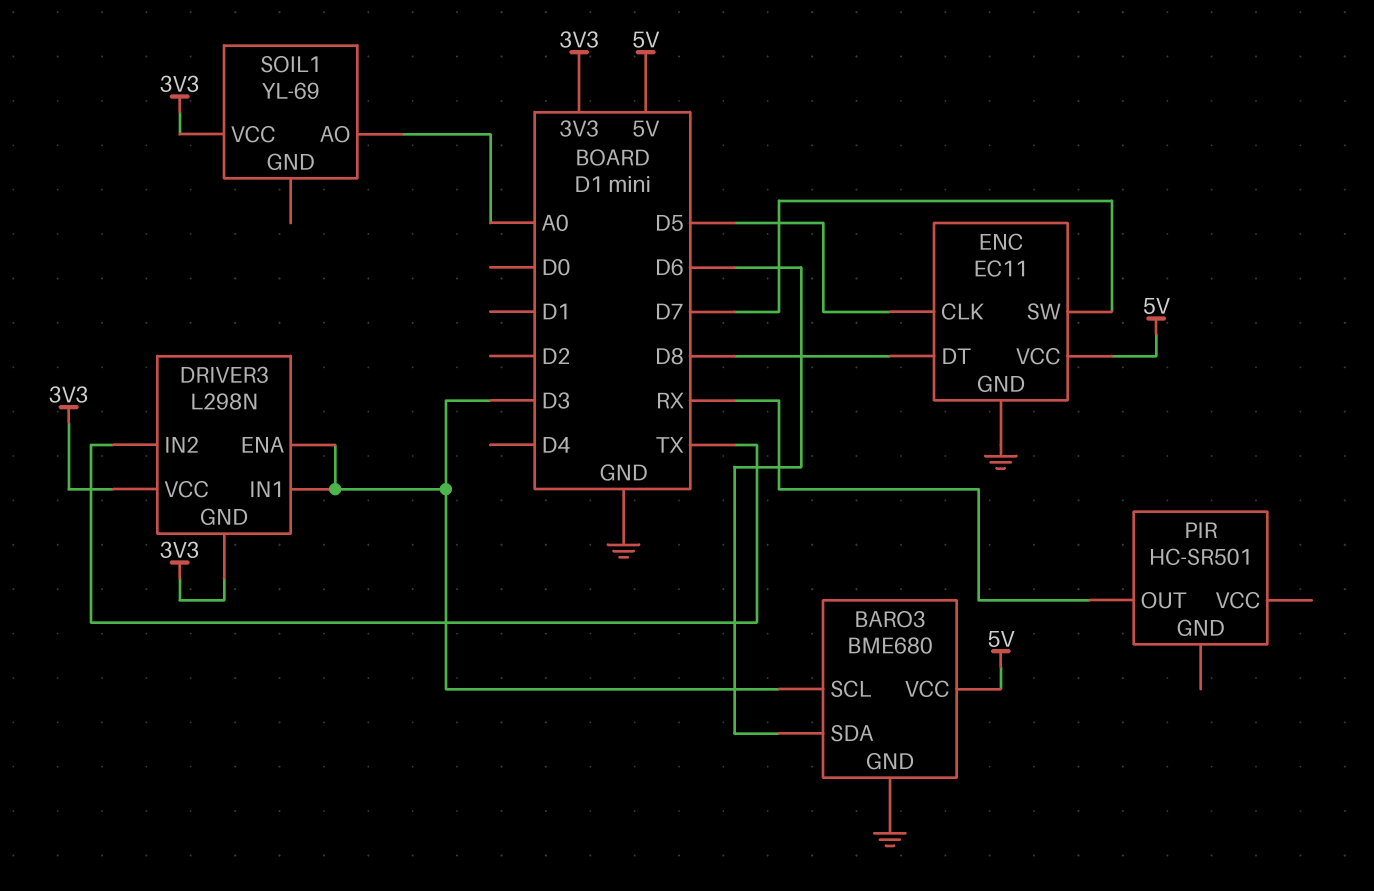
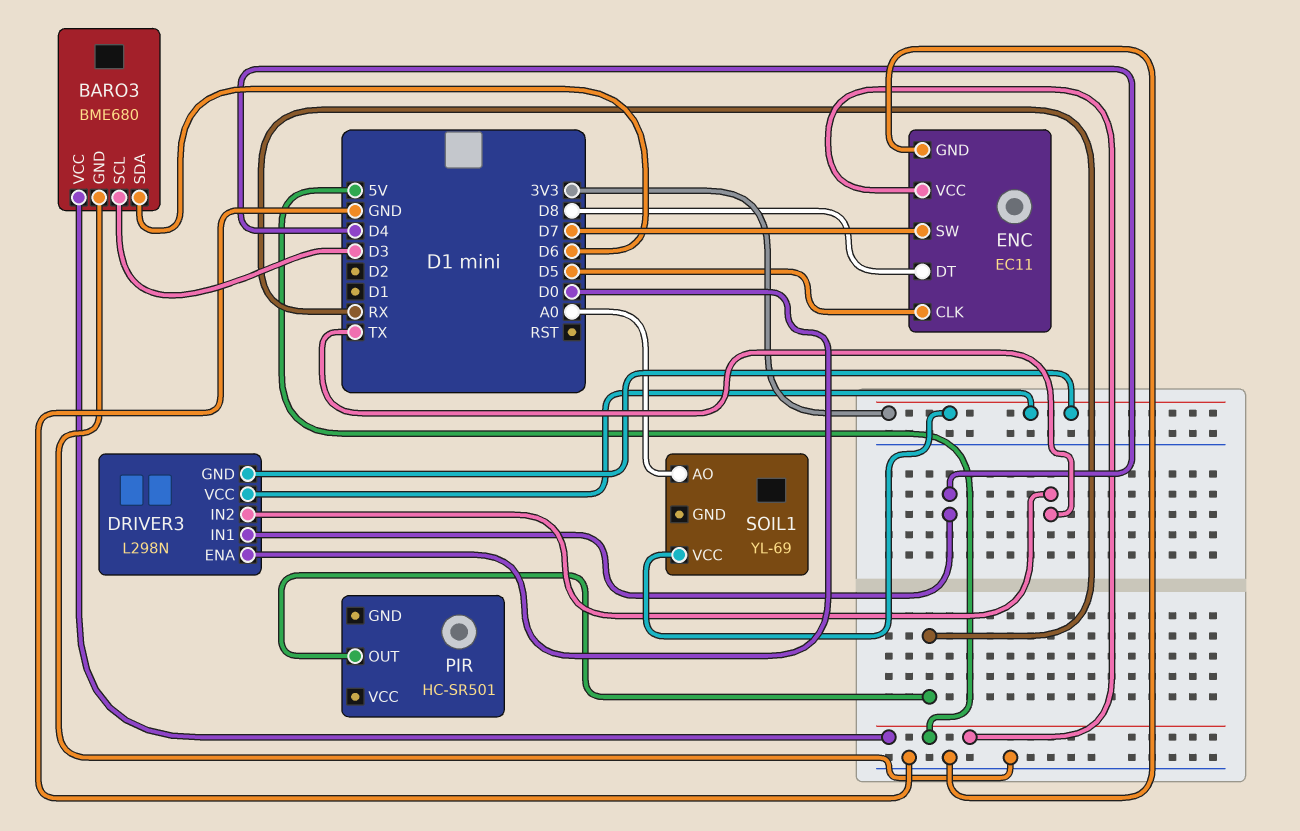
DRIVER3 pin ENA: D3 -> D0
DRIVER3 pin IN1: D3 -> D4

